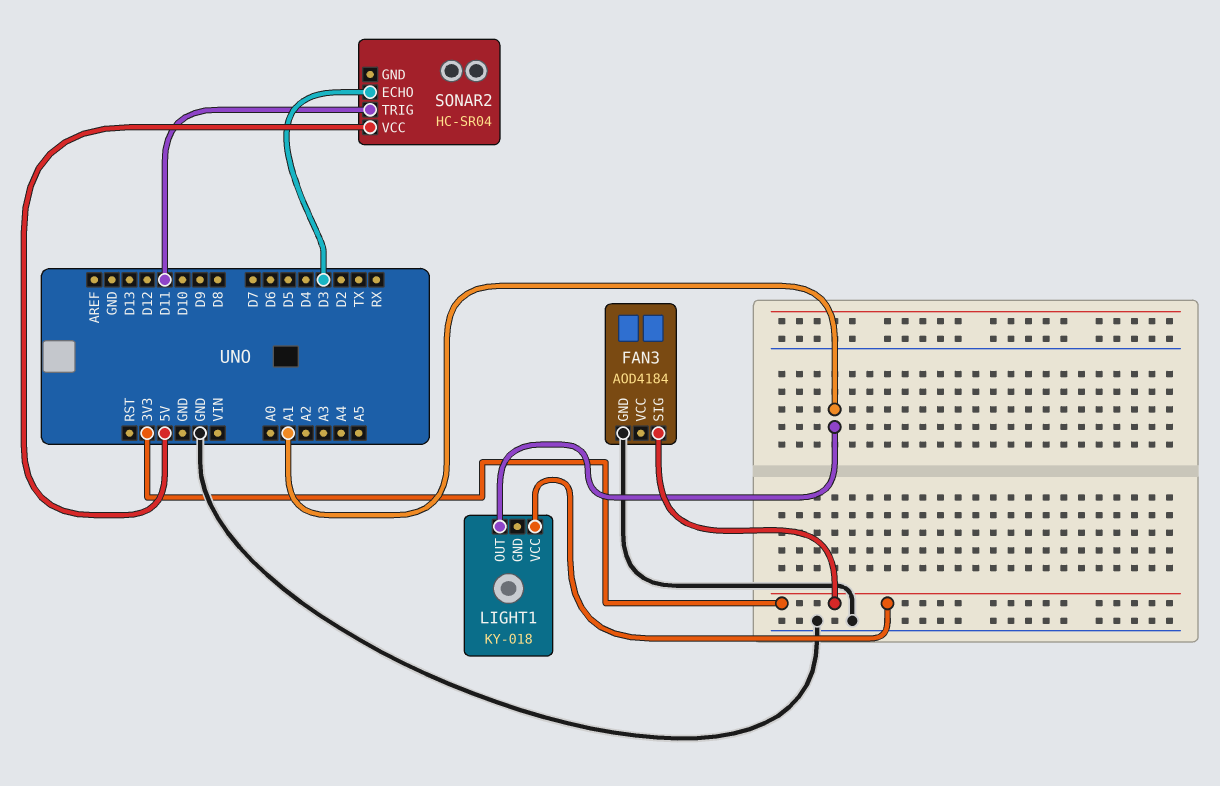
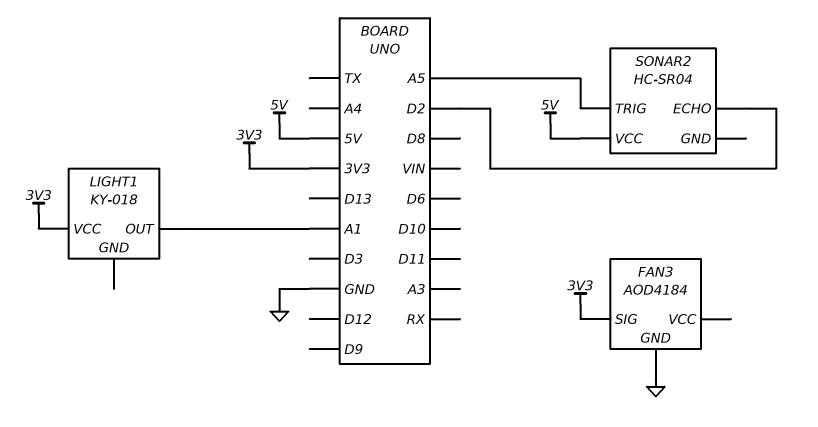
SONAR2 pin ECHO: D3 -> D2
SONAR2 pin TRIG: D11 -> A5

